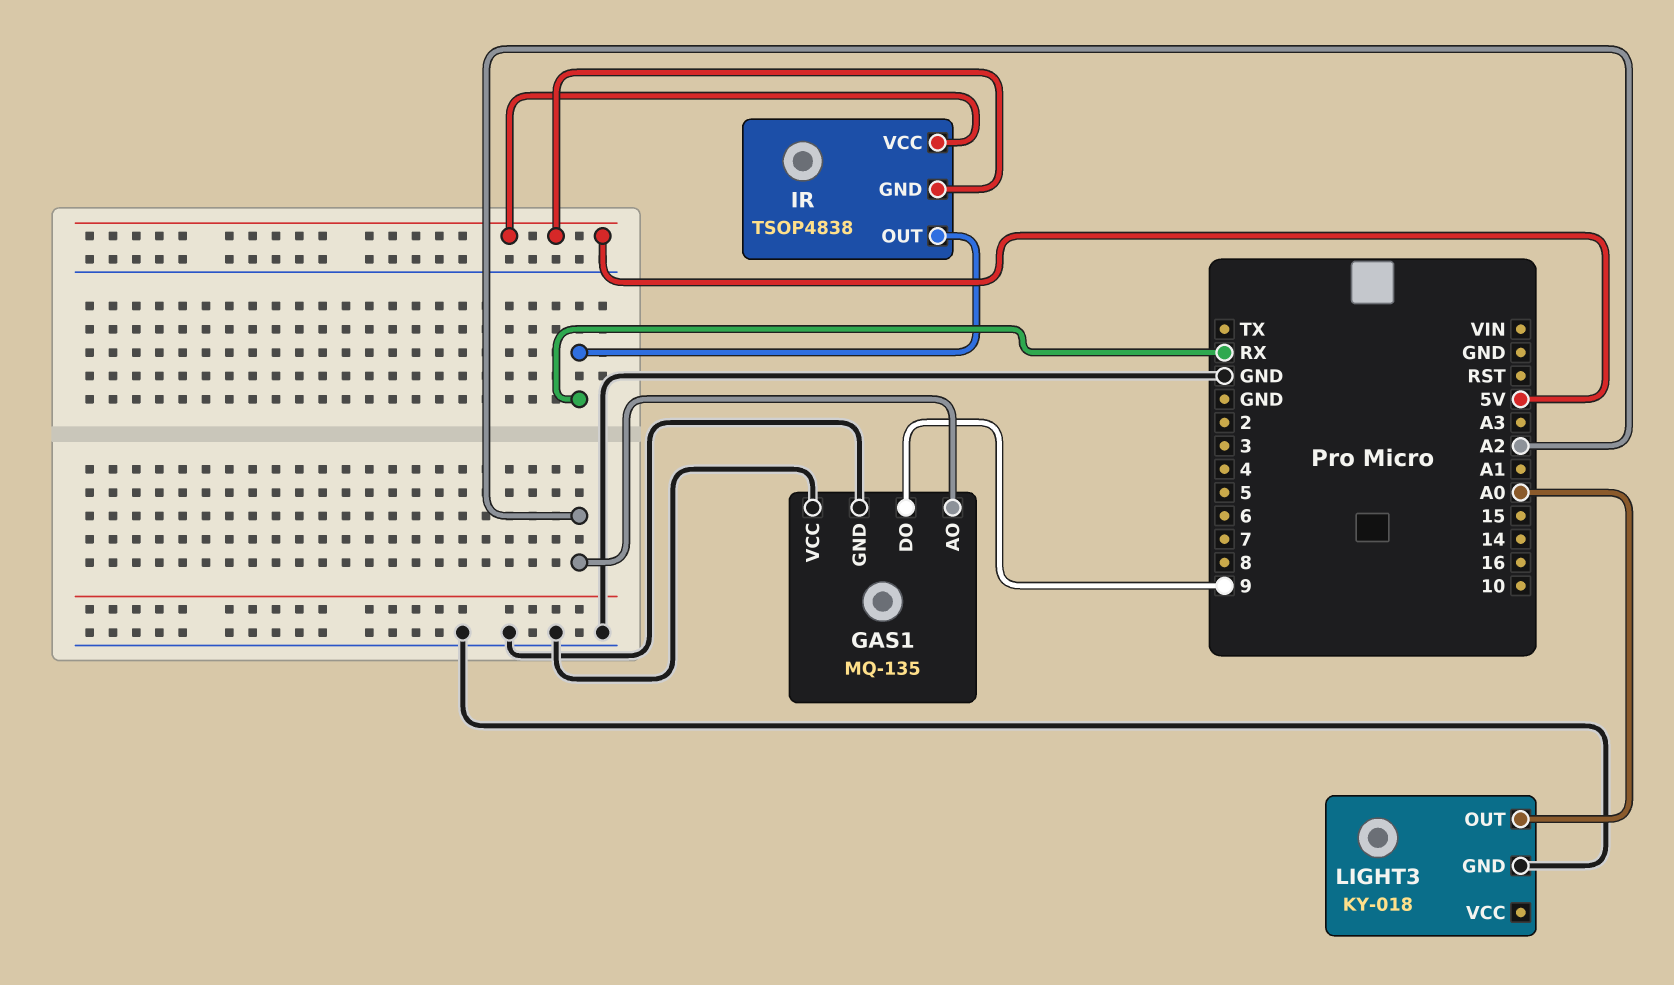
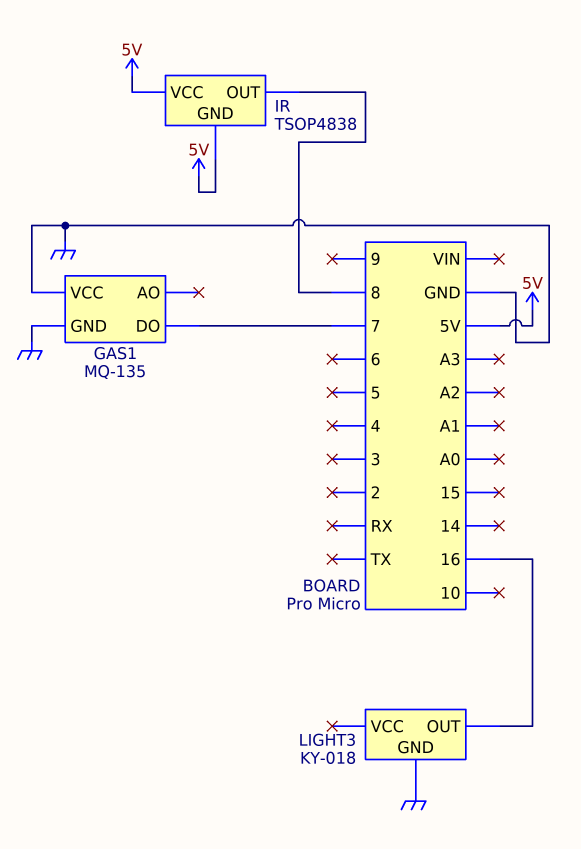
GAS1 pin AO: A2 -> none
GAS1 pin DO: 9 -> 7
IR pin OUT: RX -> 8
LIGHT3 pin OUT: A0 -> 16

